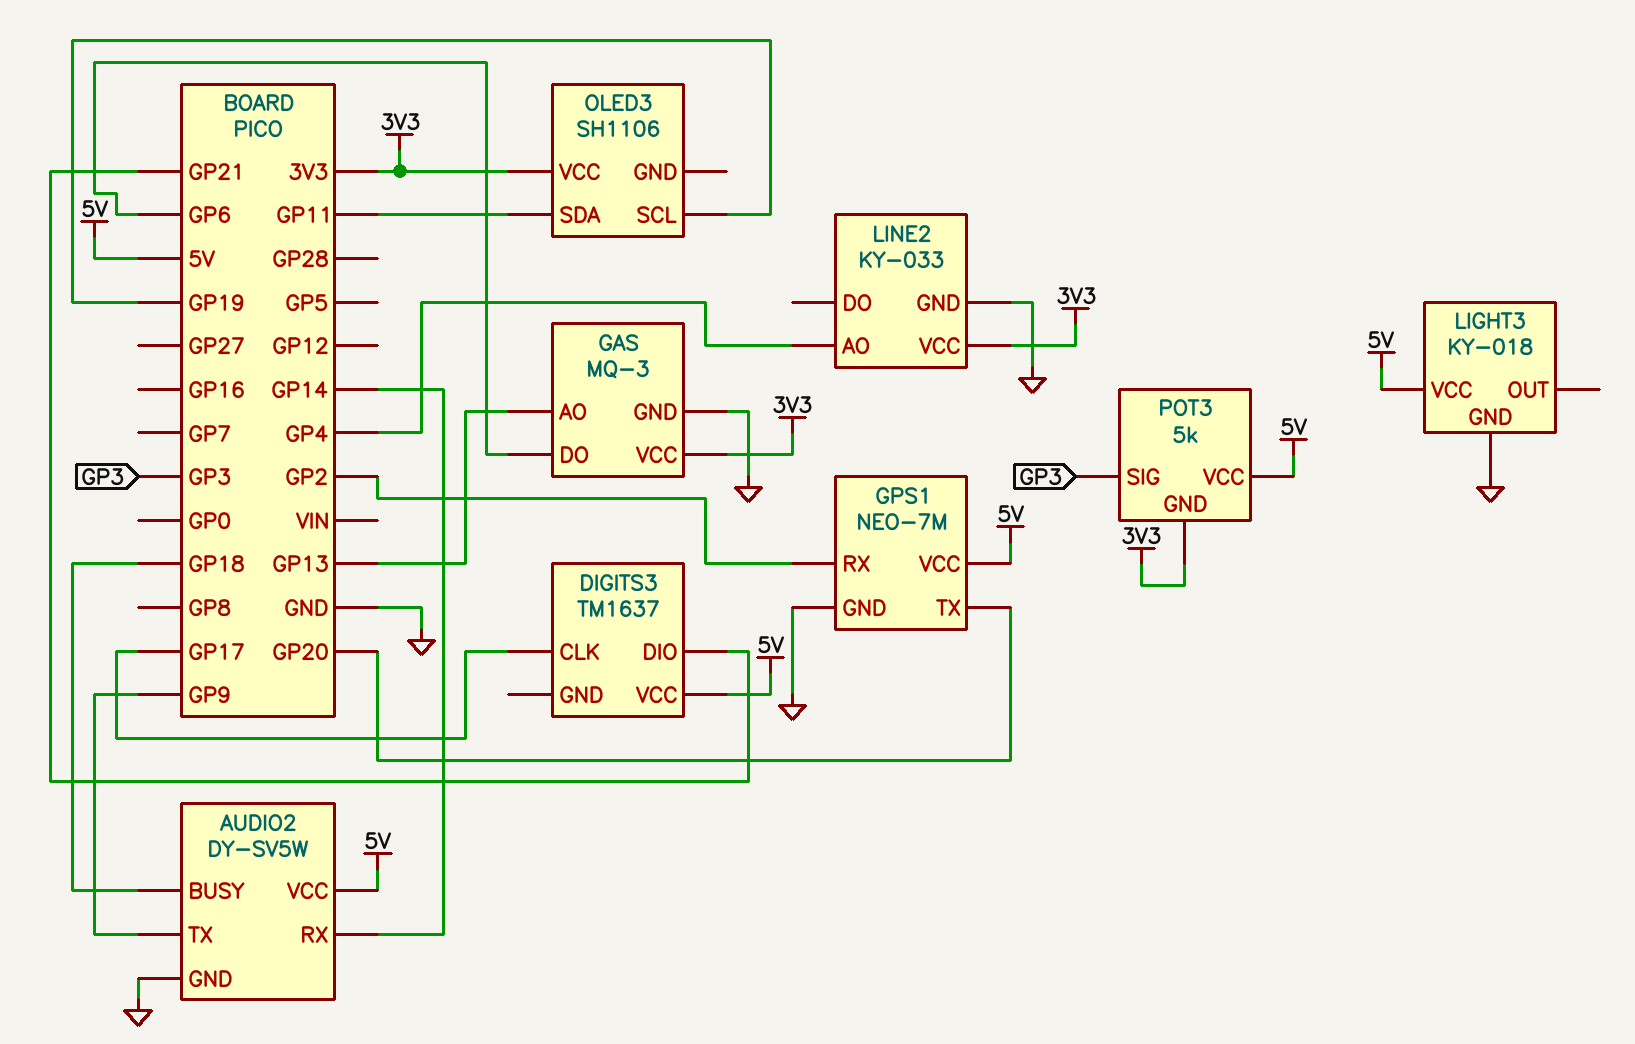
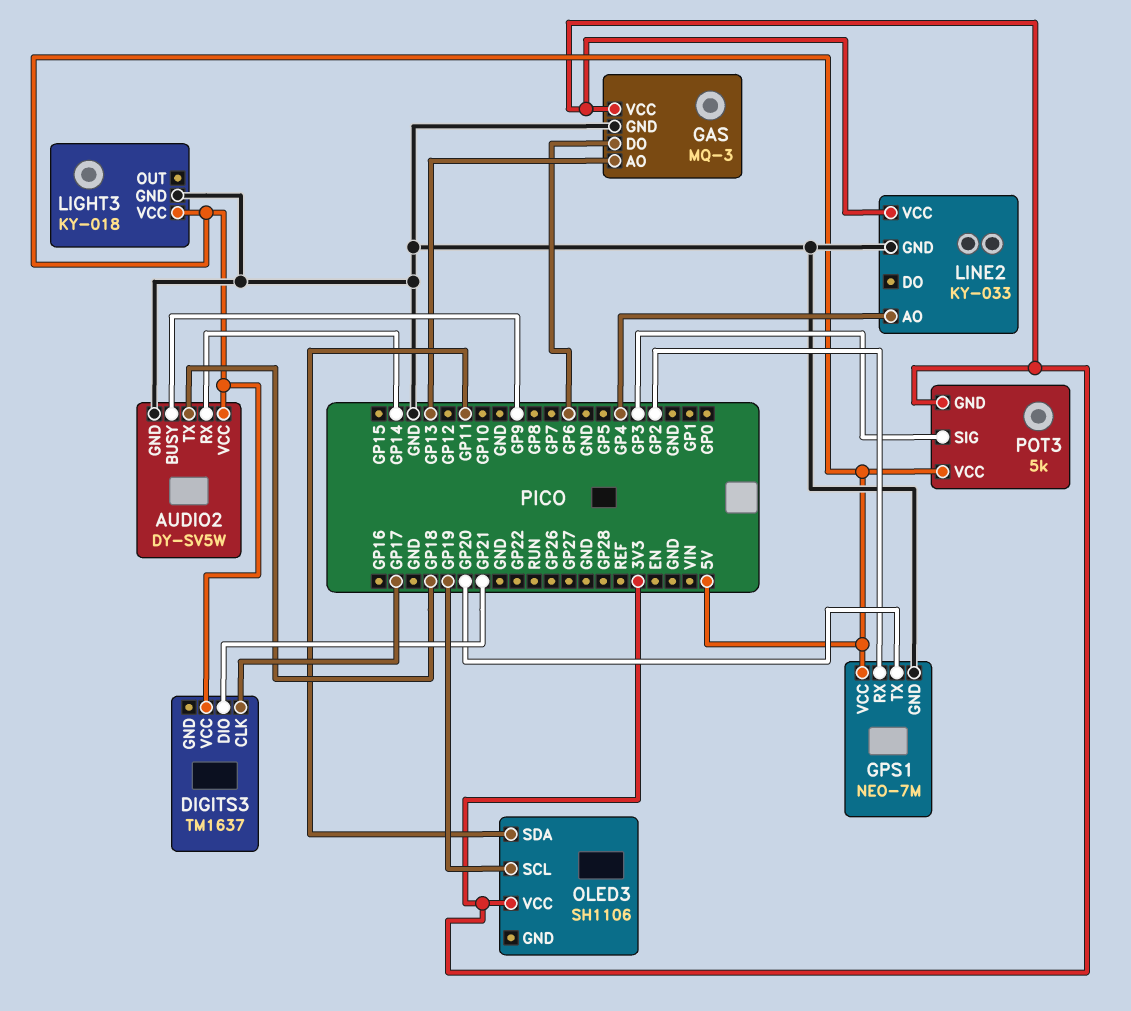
AUDIO2 pin BUSY: GP18 -> GP9
AUDIO2 pin TX: GP9 -> GP18

